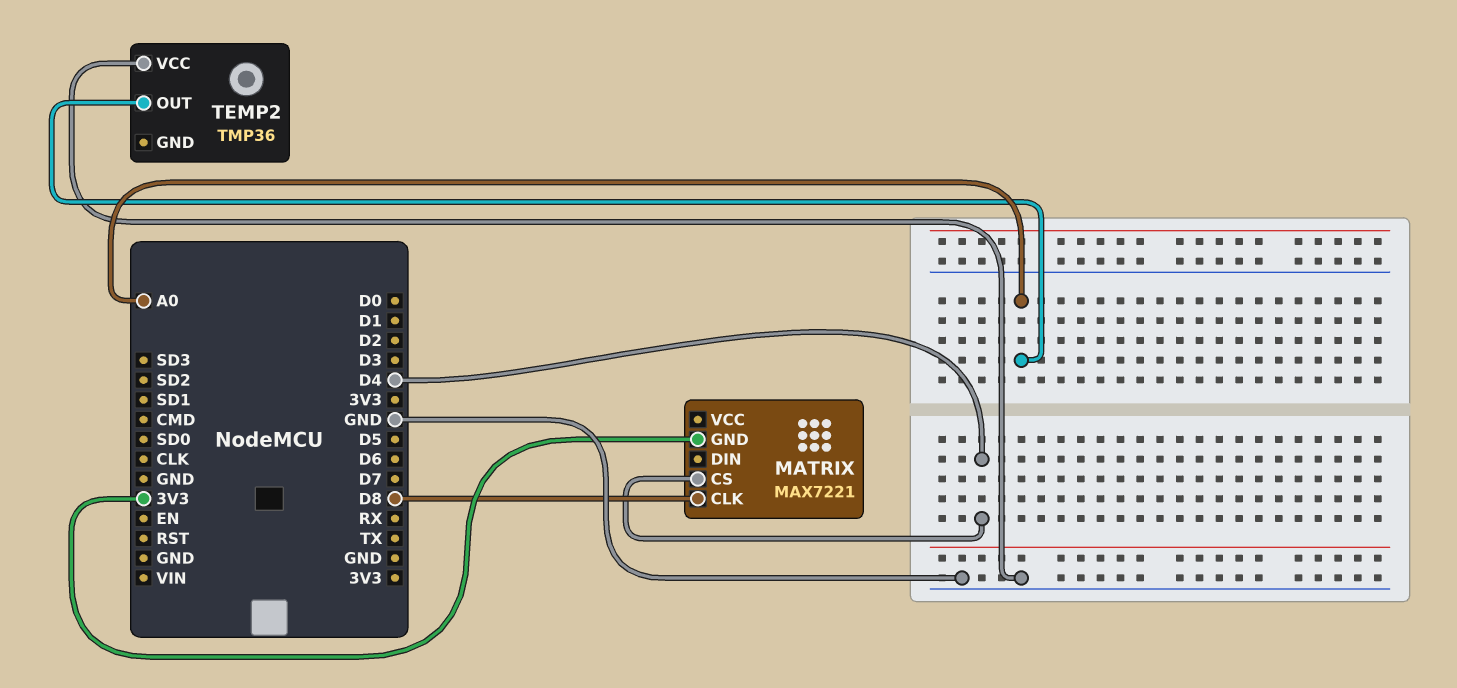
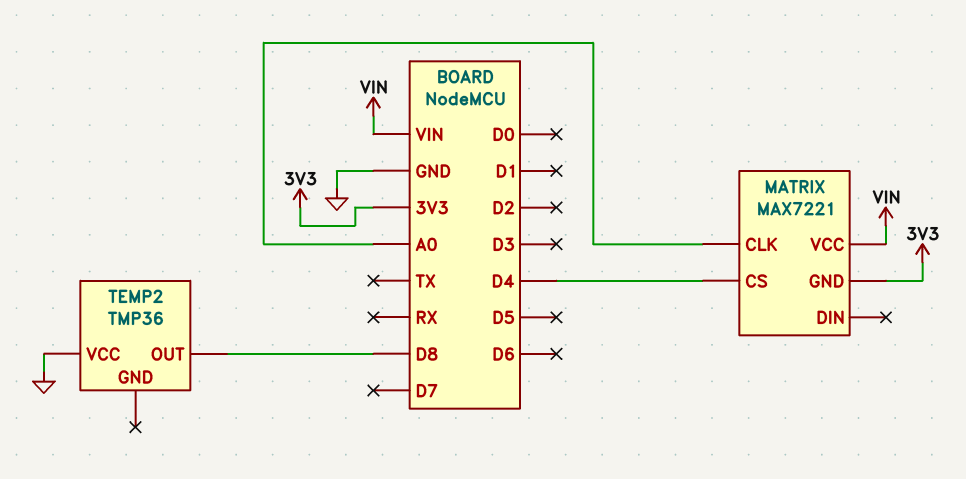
MATRIX pin CLK: D8 -> A0
MATRIX pin VCC: none -> VIN
TEMP2 pin OUT: A0 -> D8

